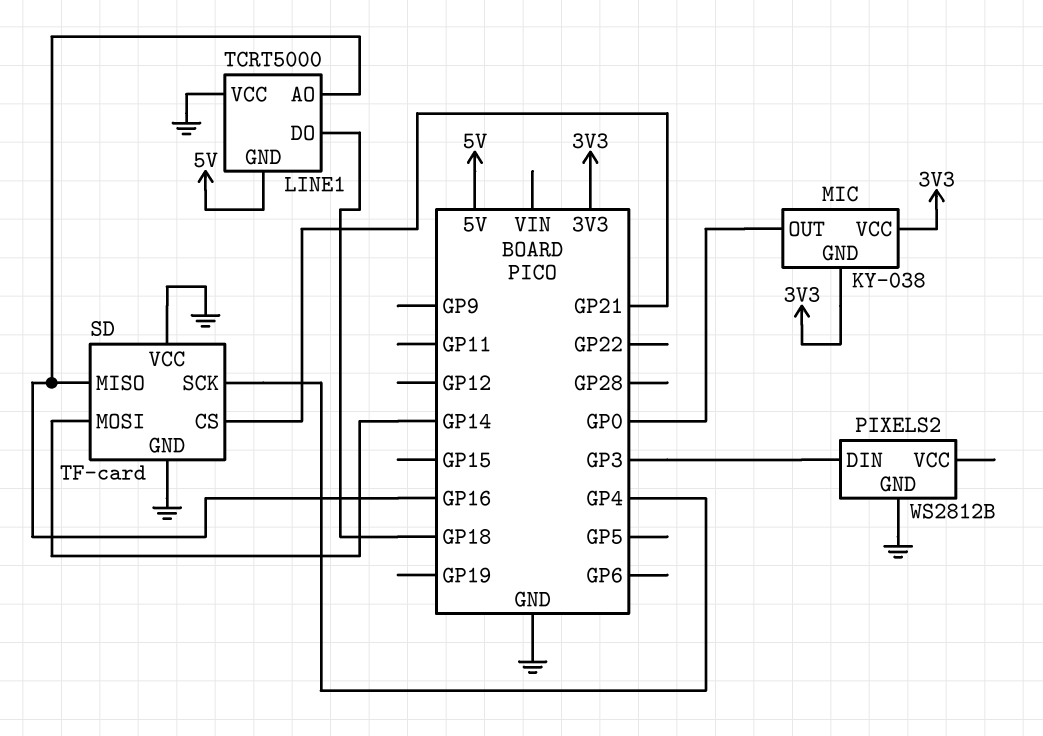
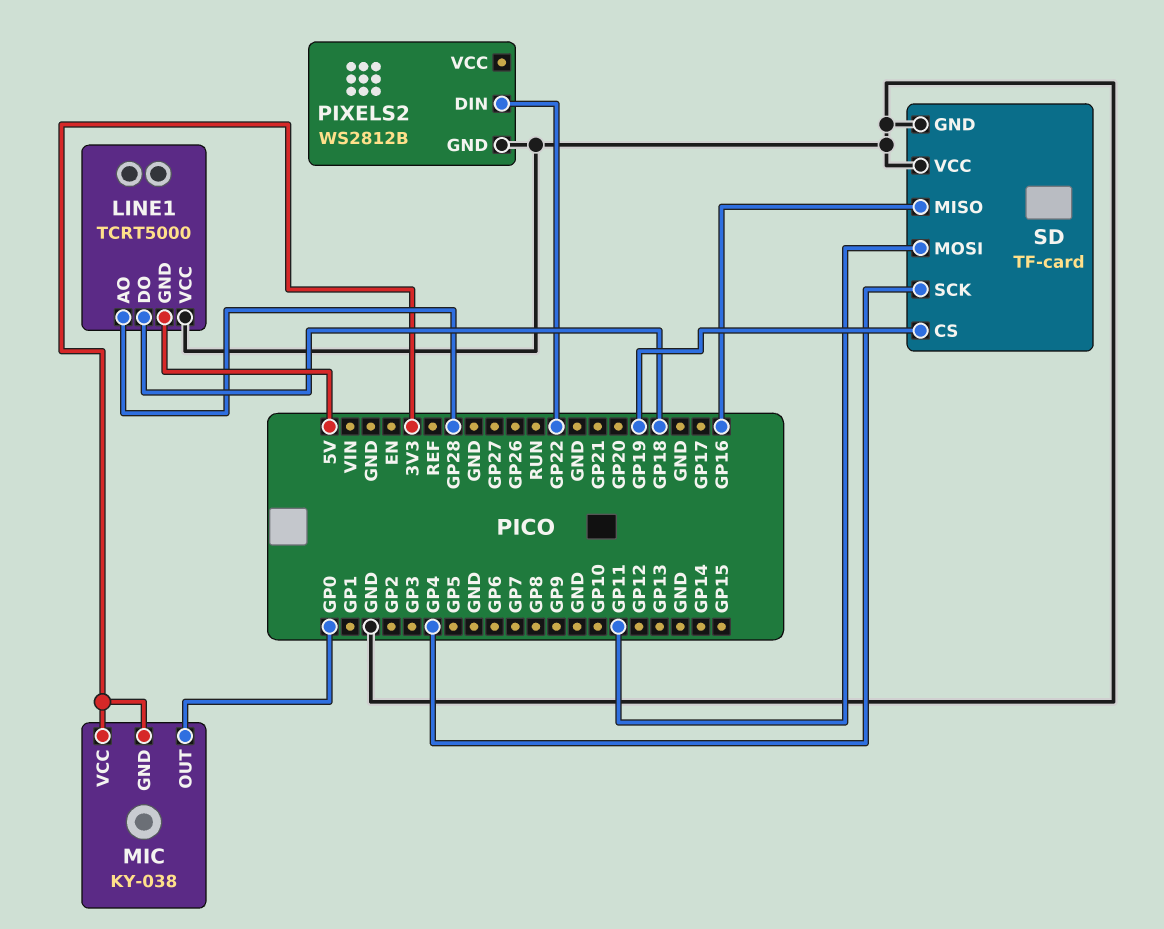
LINE1 pin AO: GP16 -> GP28
PIXELS2 pin DIN: GP3 -> GP22
SD pin CS: GP21 -> GP19
SD pin MOSI: GP14 -> GP11

